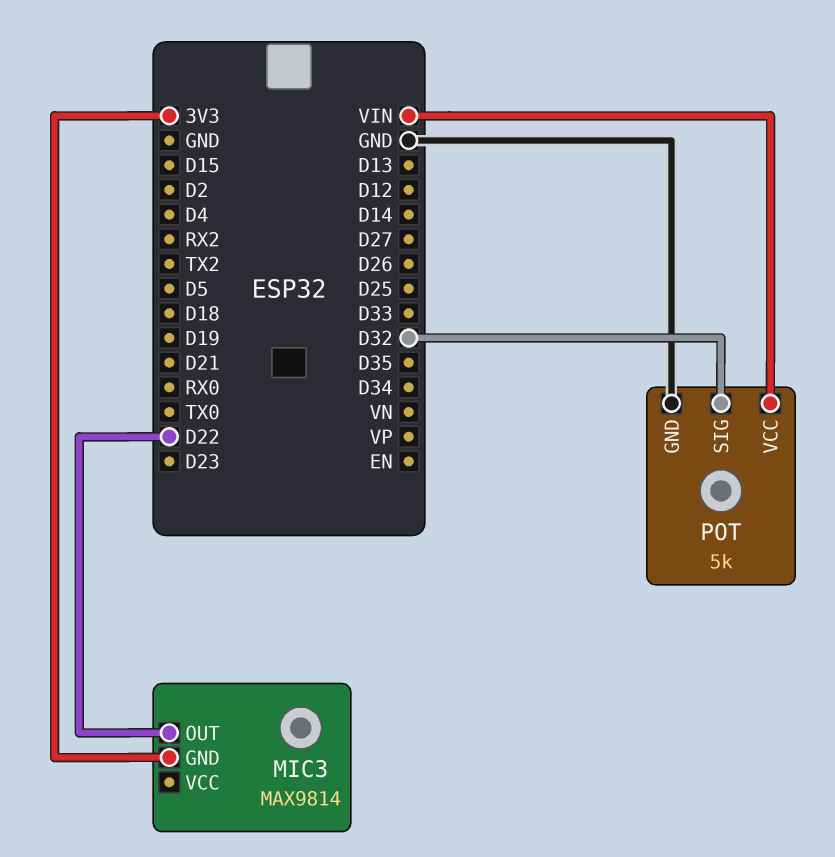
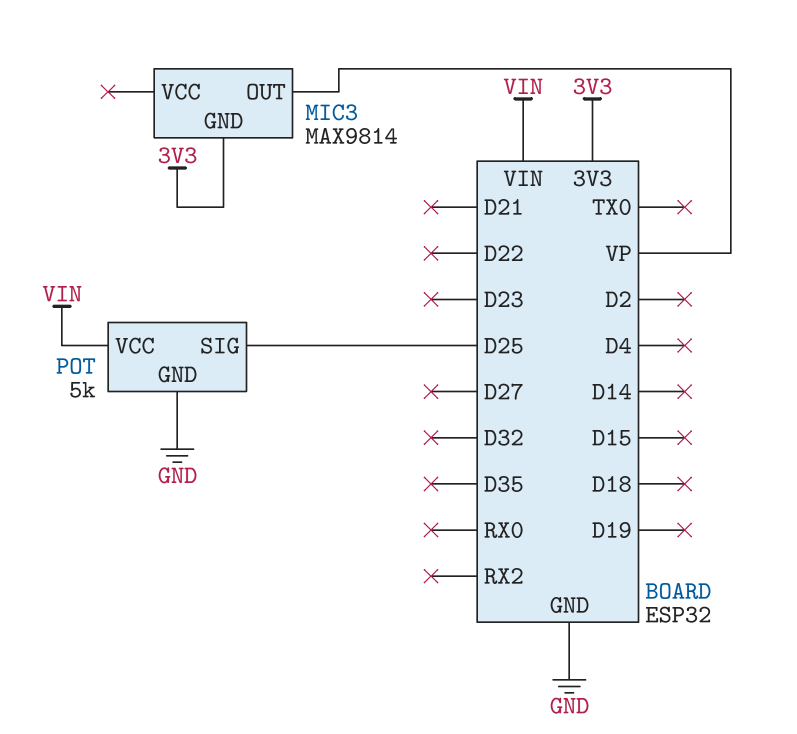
MIC3 pin OUT: D22 -> VP
POT pin SIG: D32 -> D25

